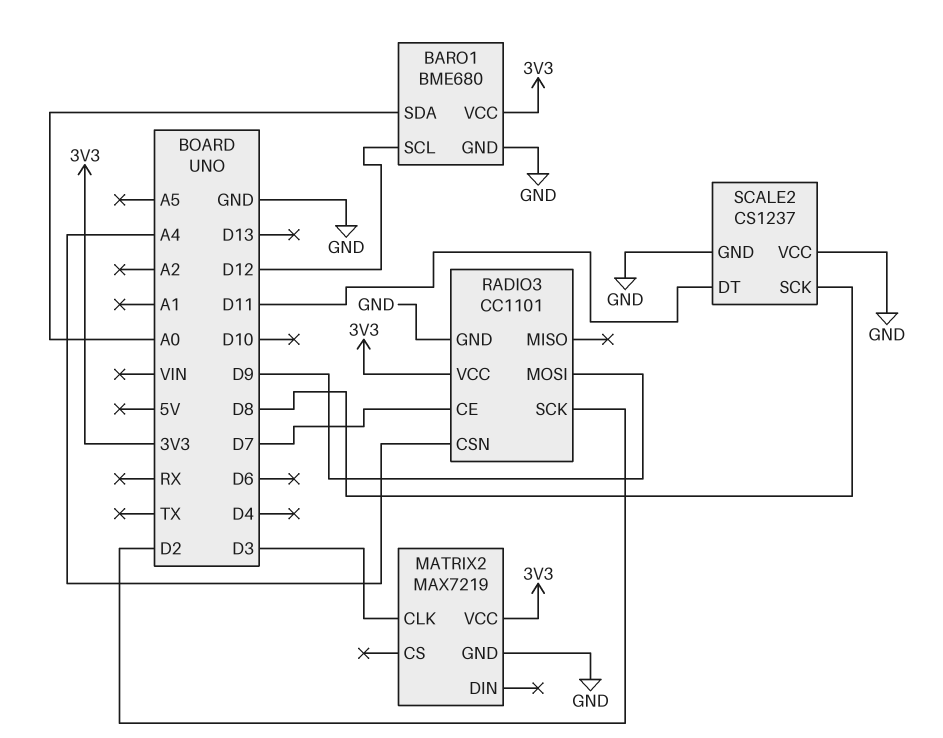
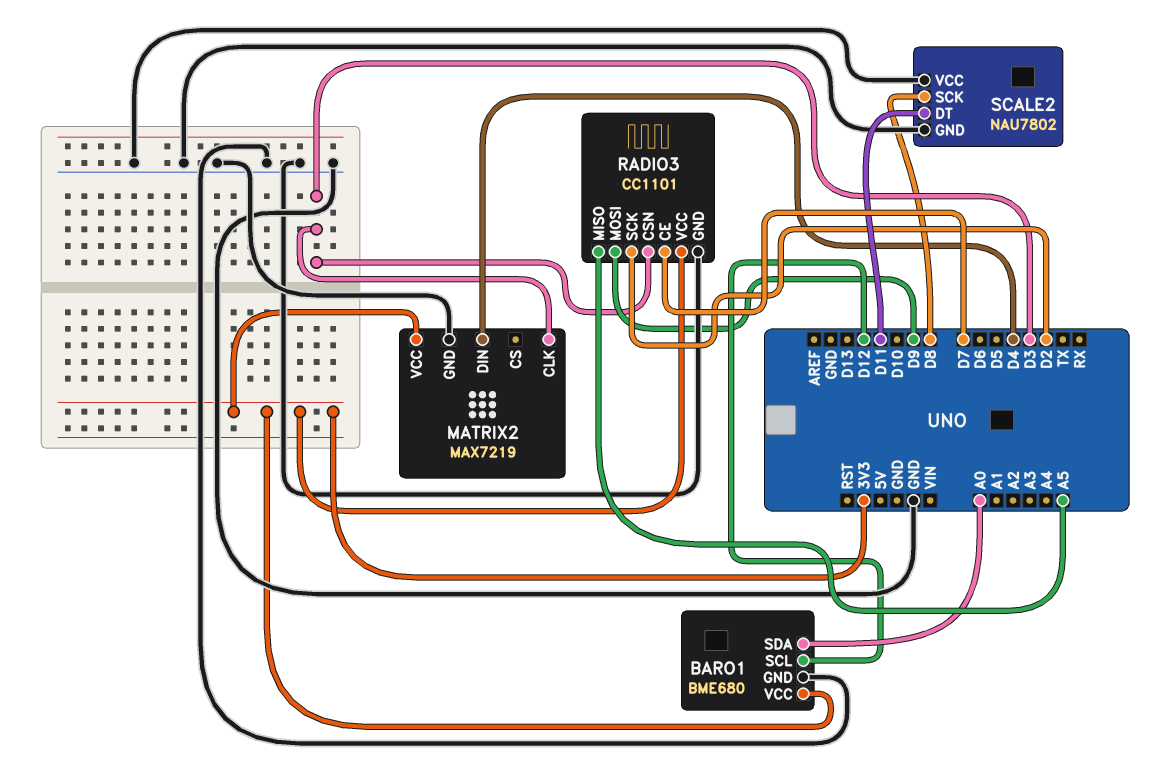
MATRIX2 pin DIN: none -> D4
RADIO3 pin CSN: A4 -> D3
RADIO3 pin MISO: none -> A5
SCALE2: CS1237 -> NAU7802

